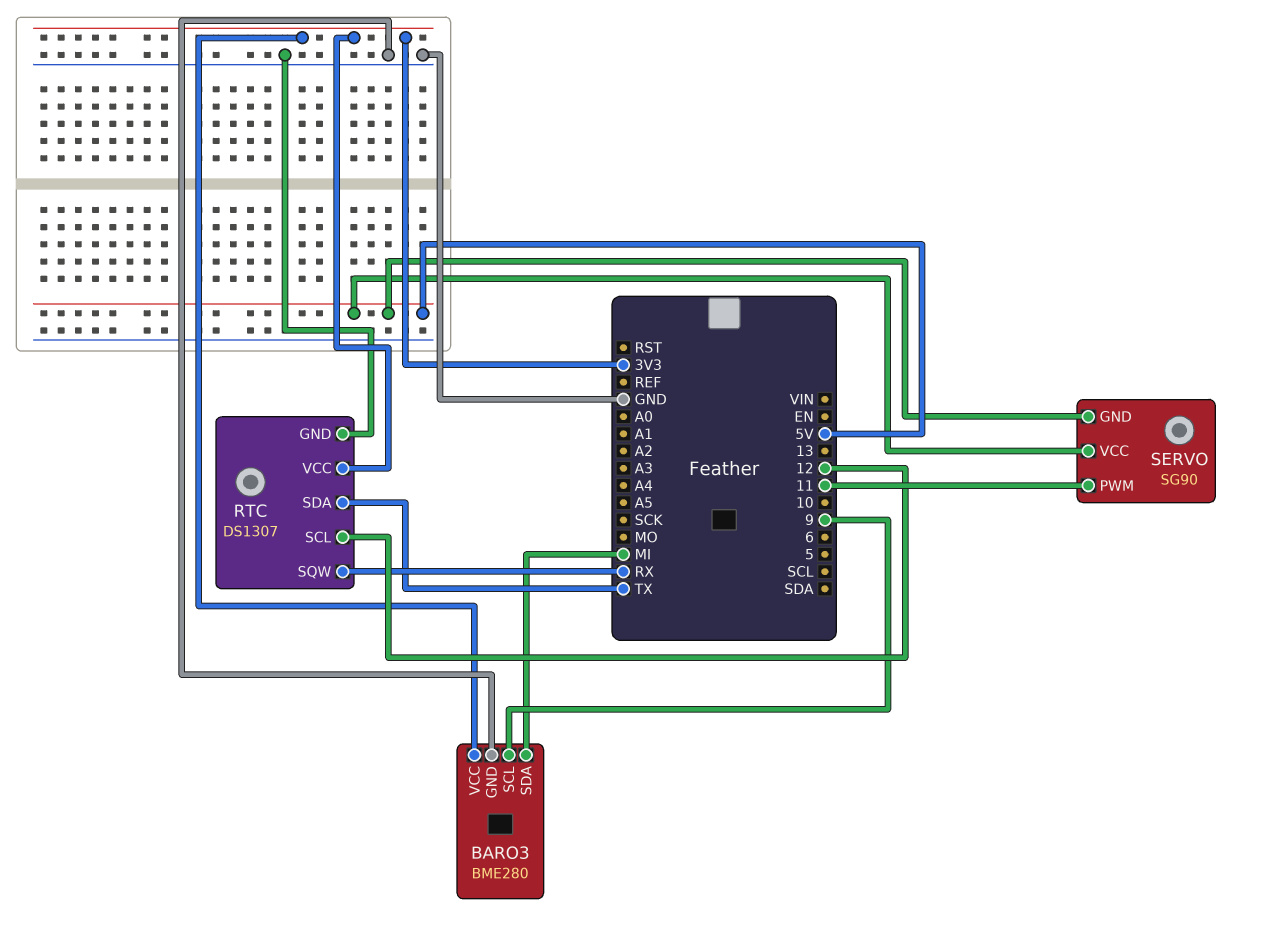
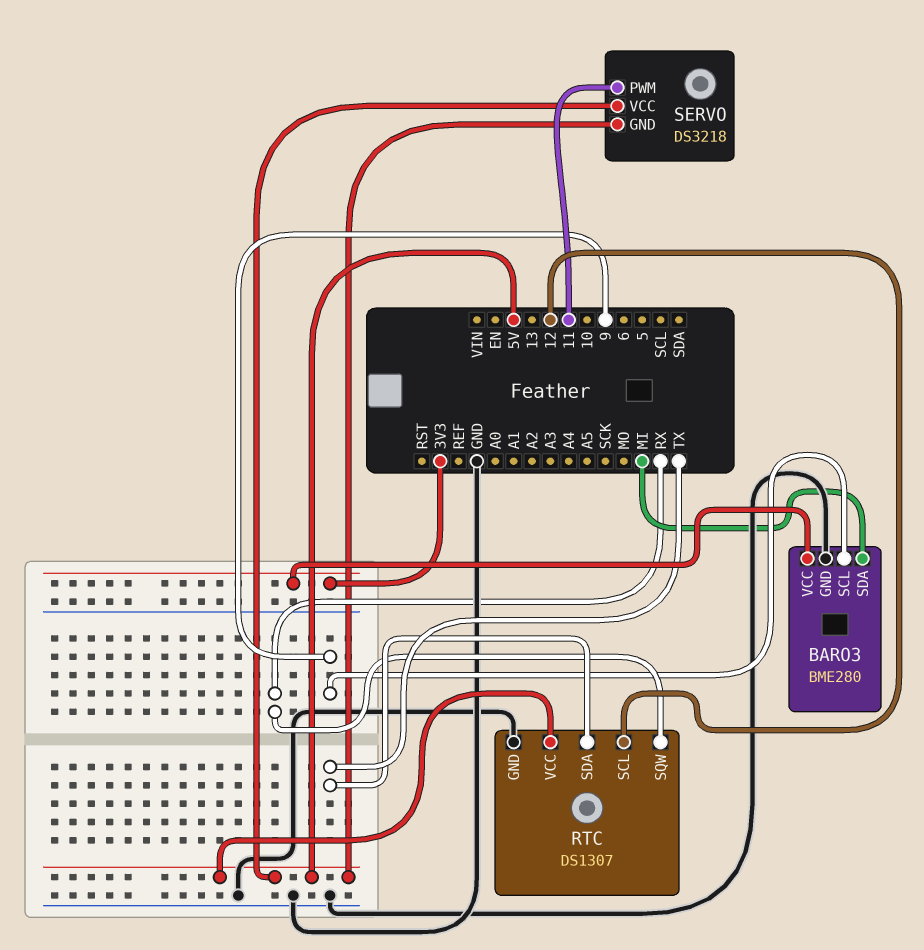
RTC pin VCC: 3V3 -> 5V
SERVO: SG90 -> DS3218

